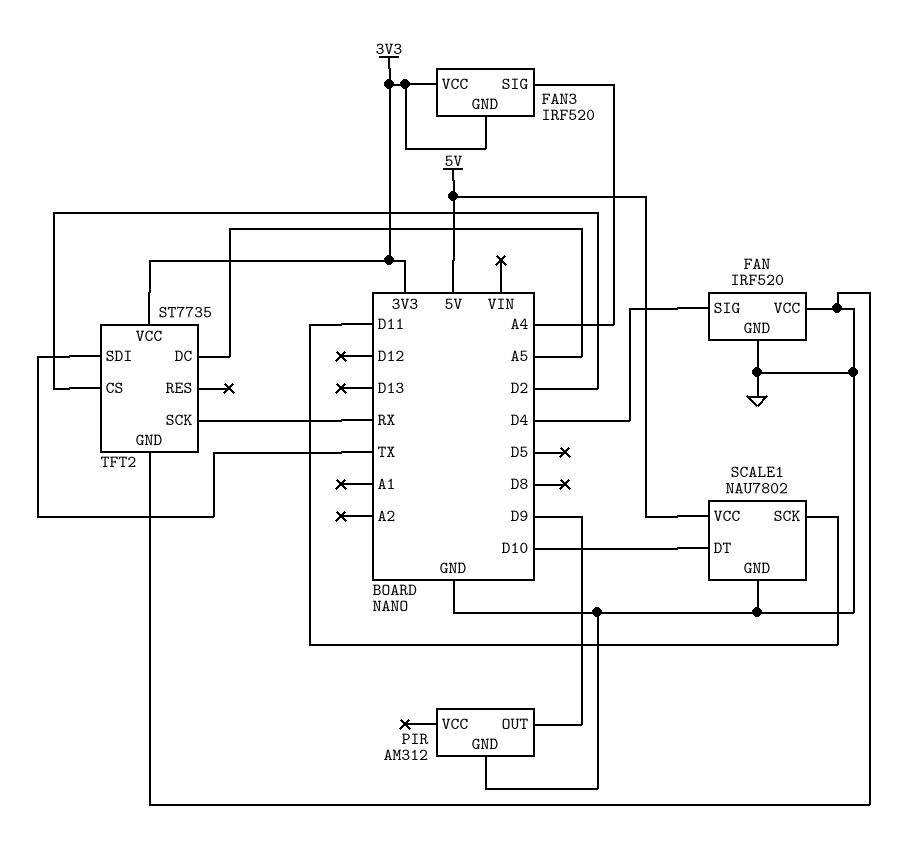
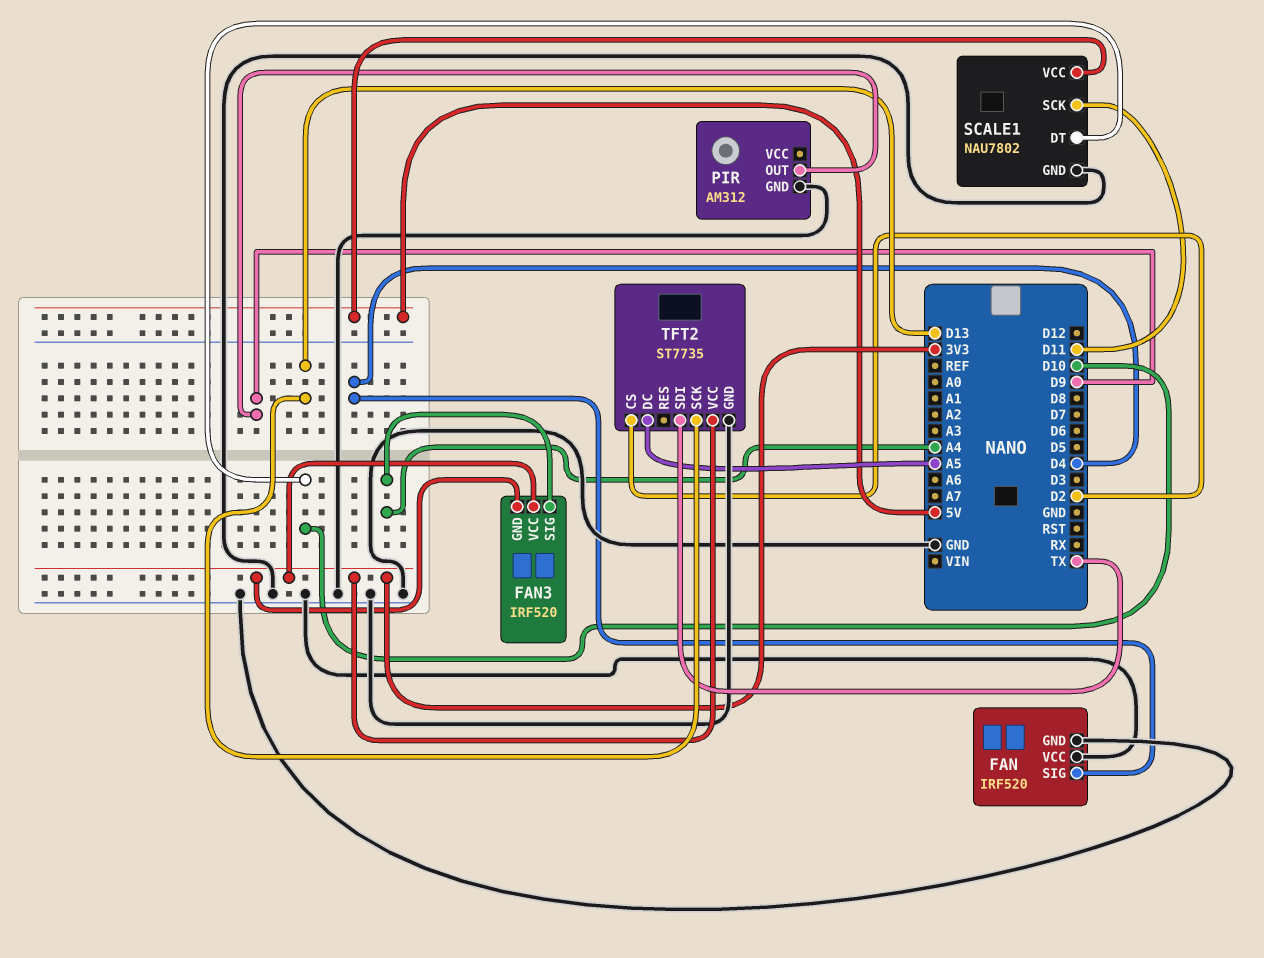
TFT2 pin SCK: RX -> D13

